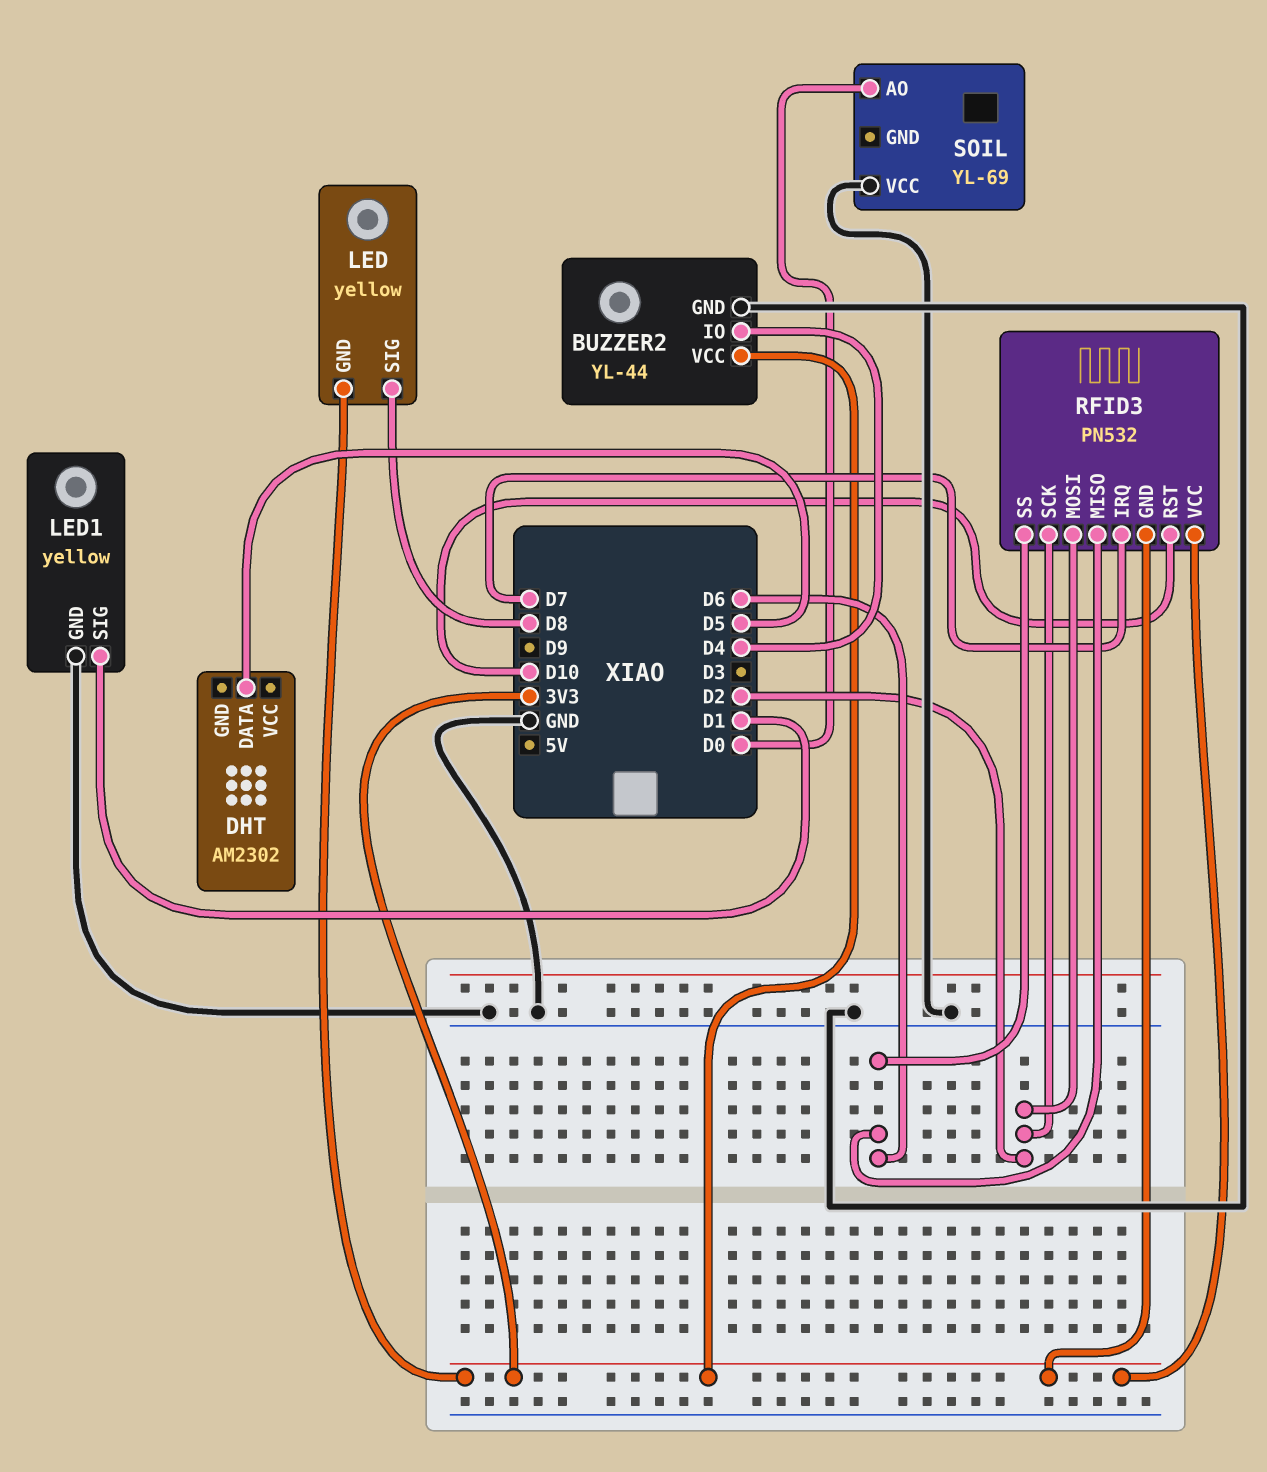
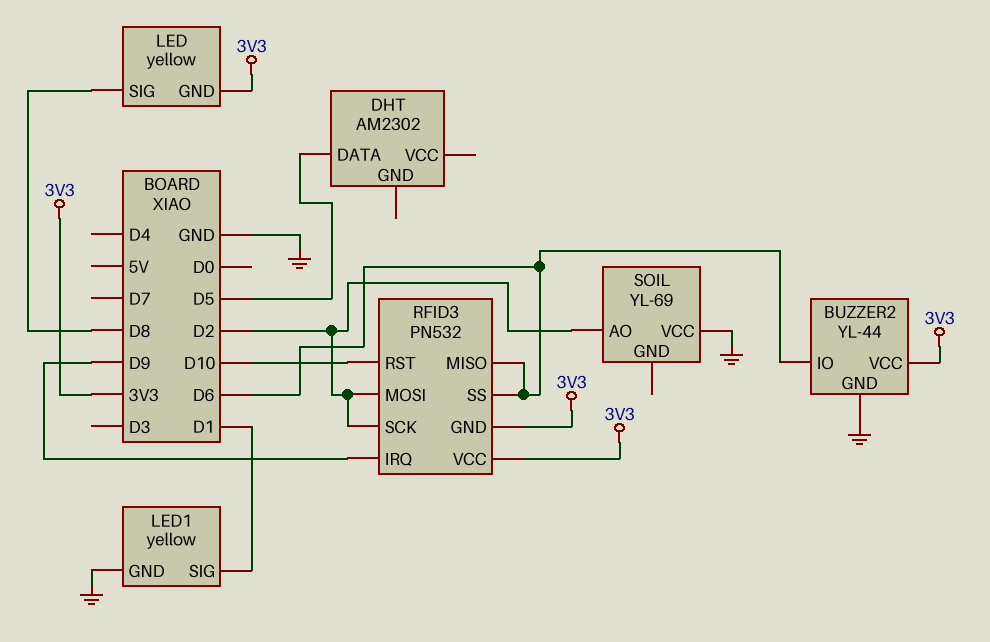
BUZZER2 pin IO: D4 -> D6
RFID3 pin IRQ: D7 -> D9
SOIL pin AO: D0 -> D2

